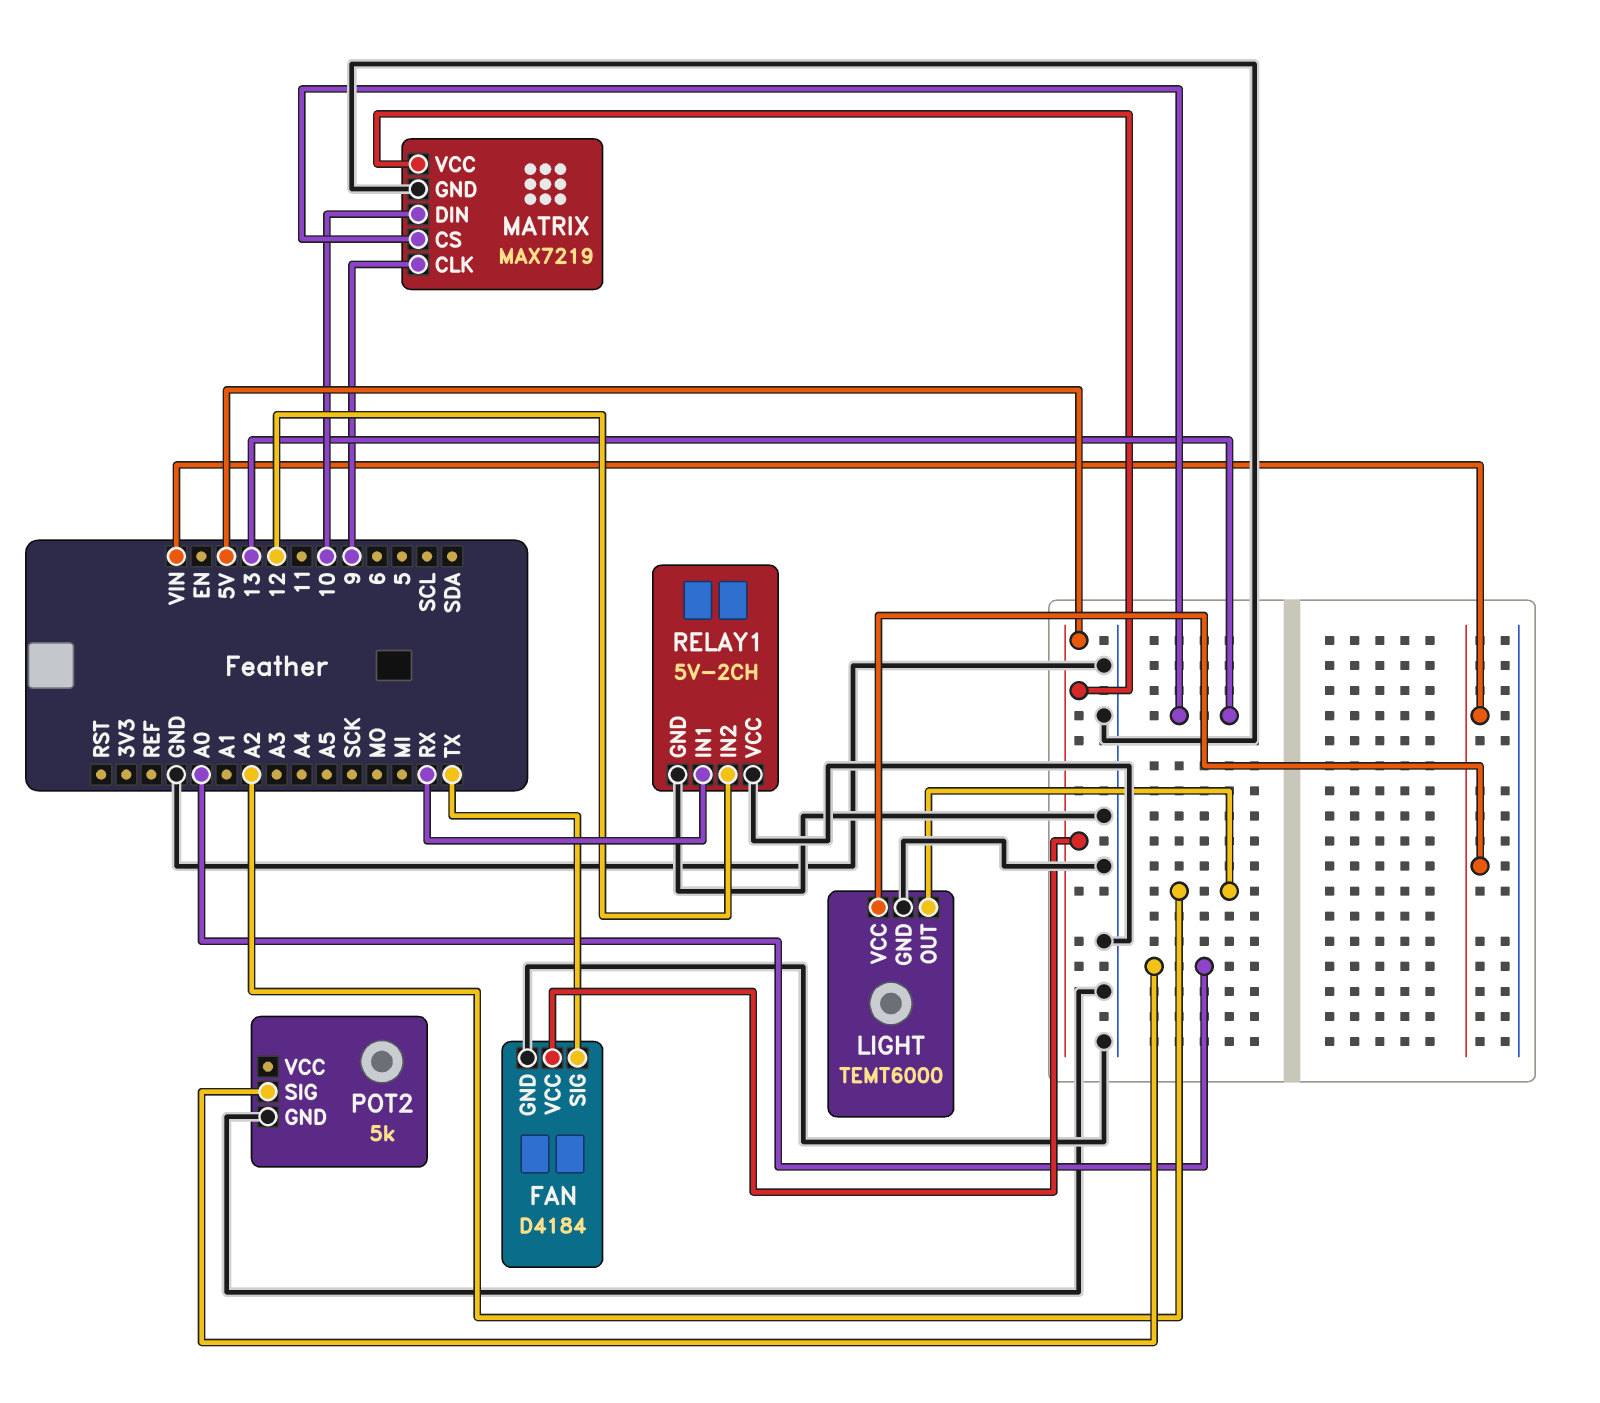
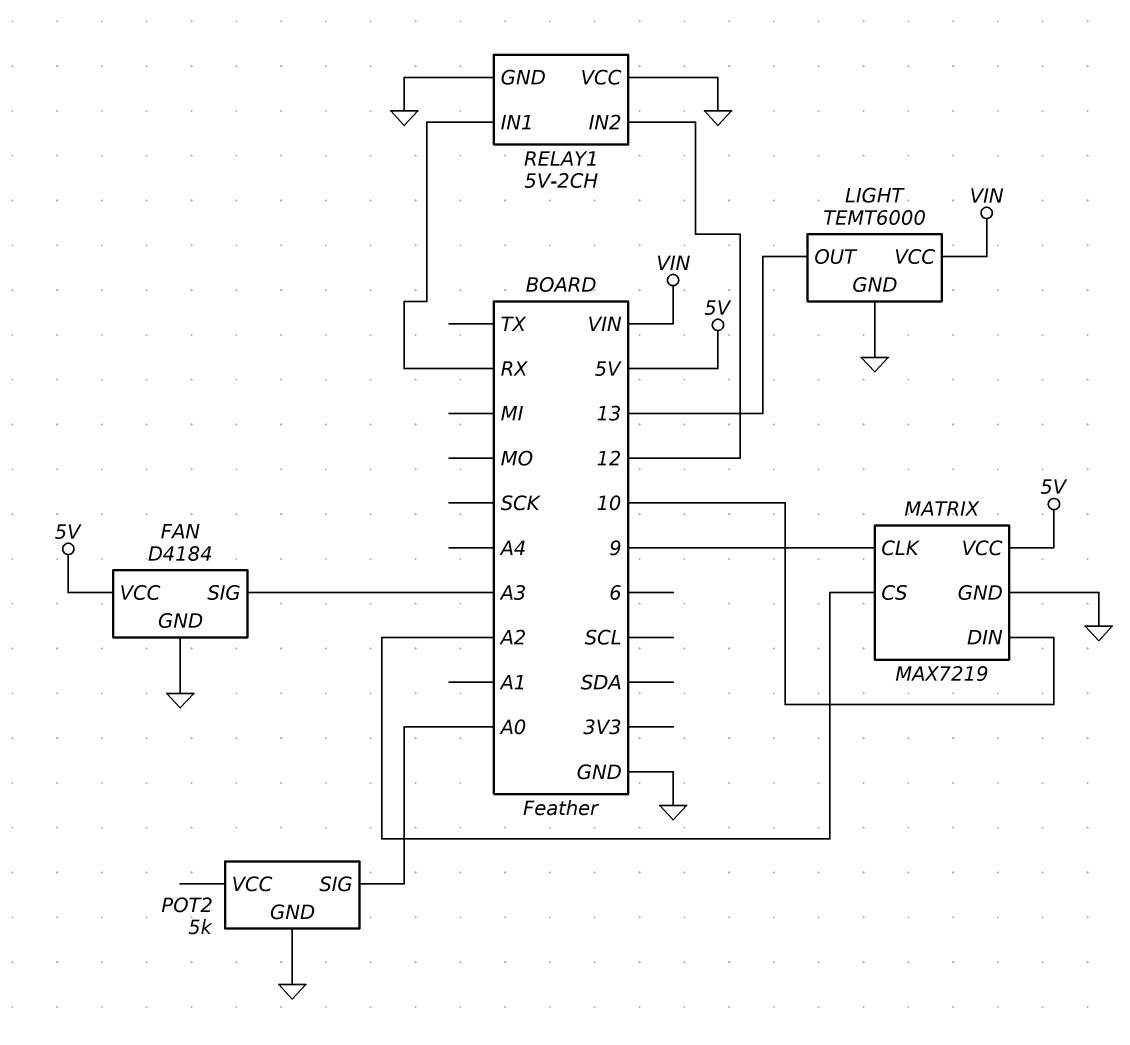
FAN pin SIG: TX -> A3
LIGHT pin OUT: A2 -> 13
MATRIX pin CS: 13 -> A2

